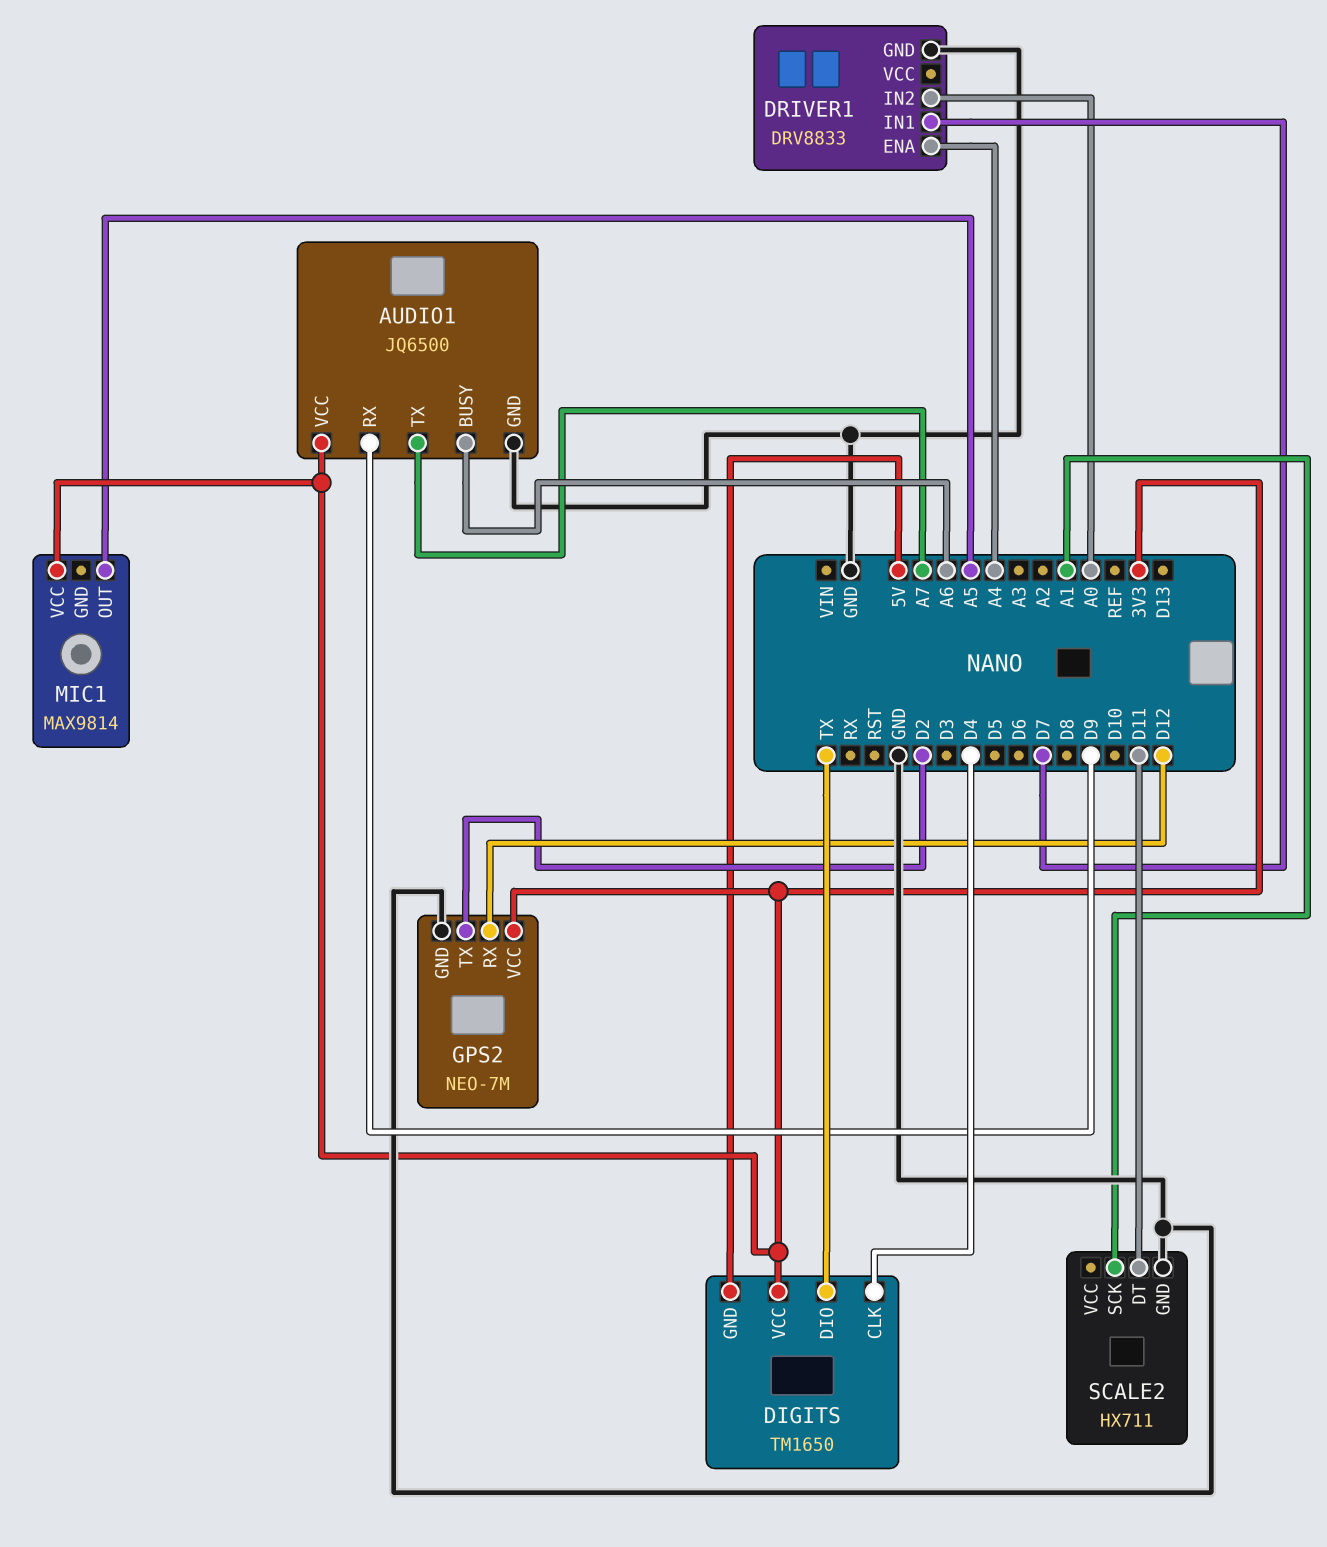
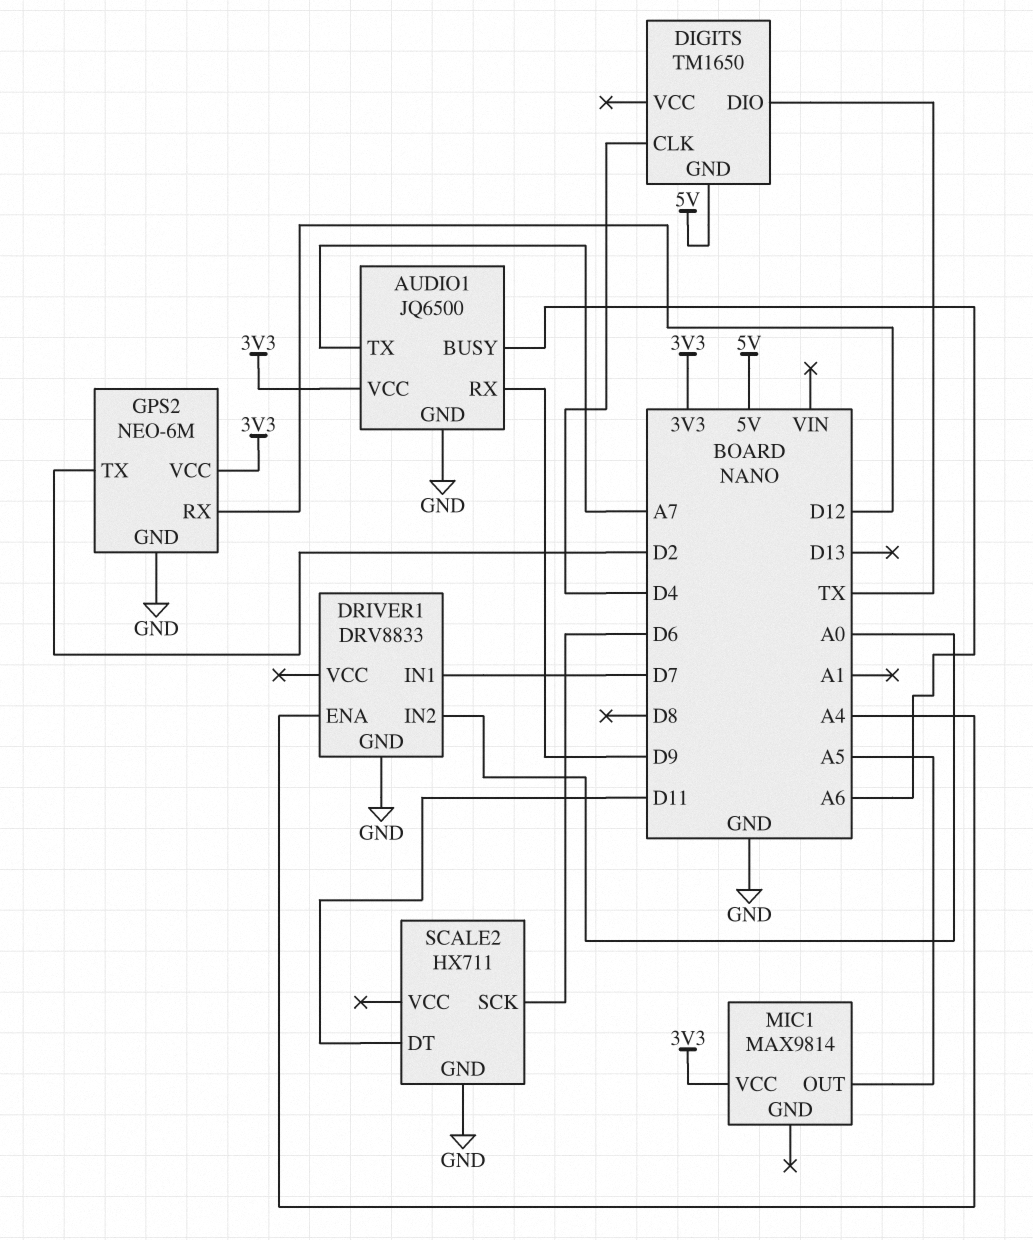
DIGITS pin VCC: 3V3 -> none
GPS2: NEO-7M -> NEO-6M
SCALE2 pin SCK: A1 -> D6

